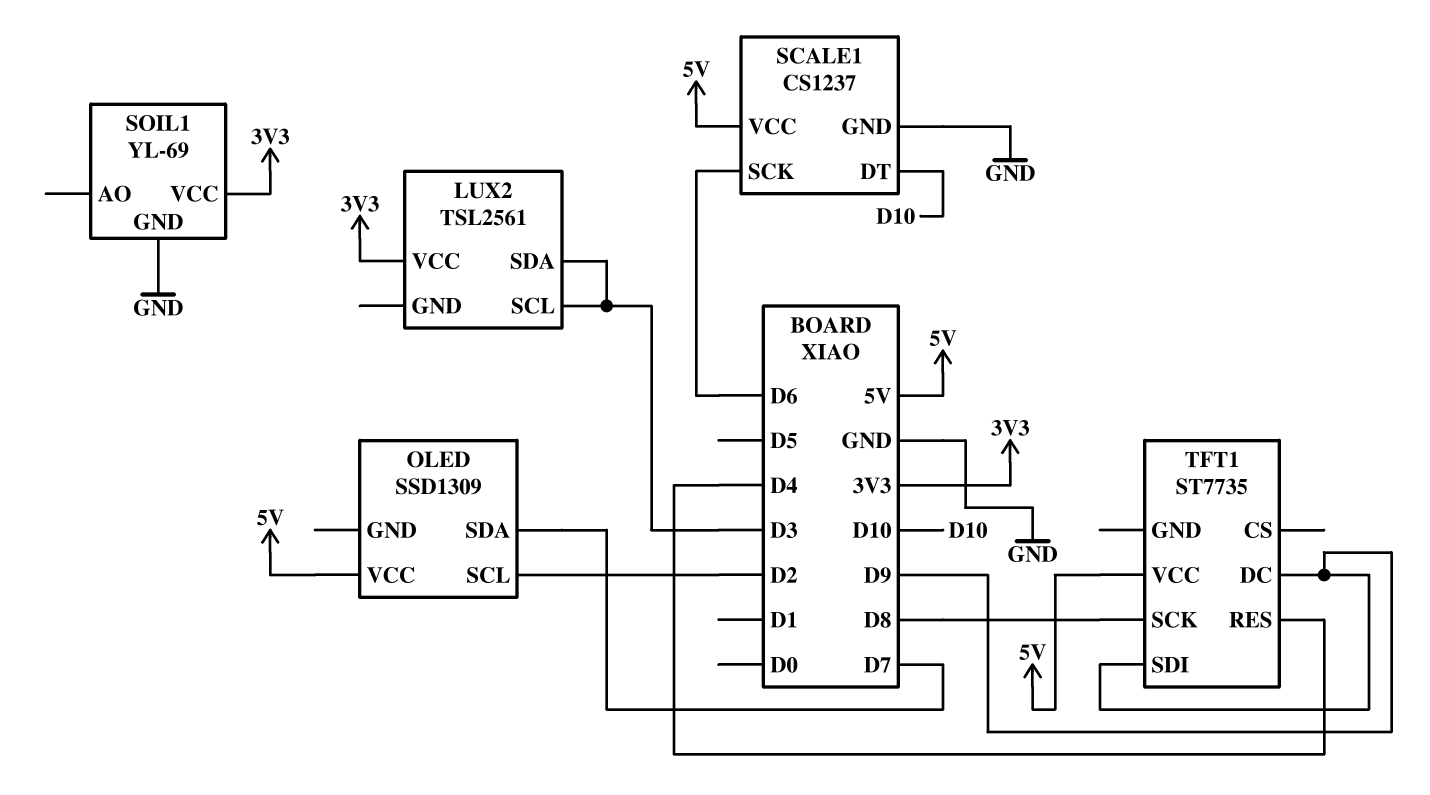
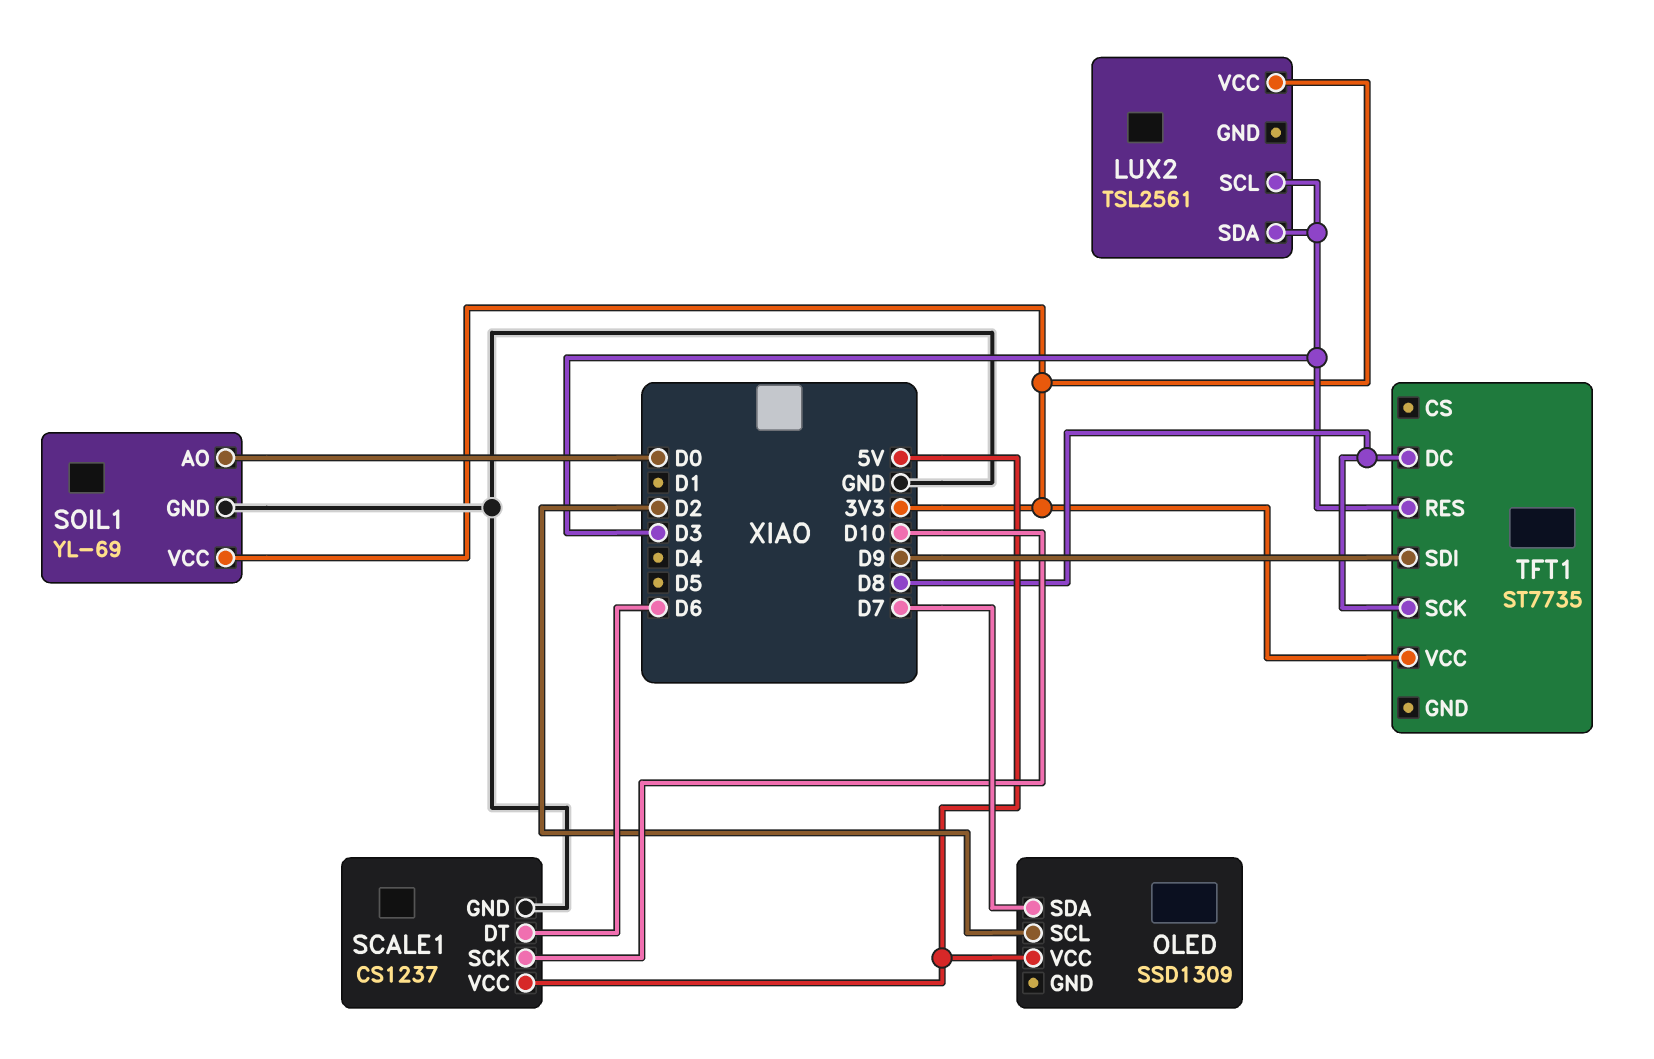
SCALE1 pin DT: D10 -> D6
SCALE1 pin SCK: D6 -> D10
SOIL1 pin AO: none -> D0
TFT1 pin DC: D9 -> D8
TFT1 pin RES: D4 -> D3
TFT1 pin VCC: 5V -> 3V3

